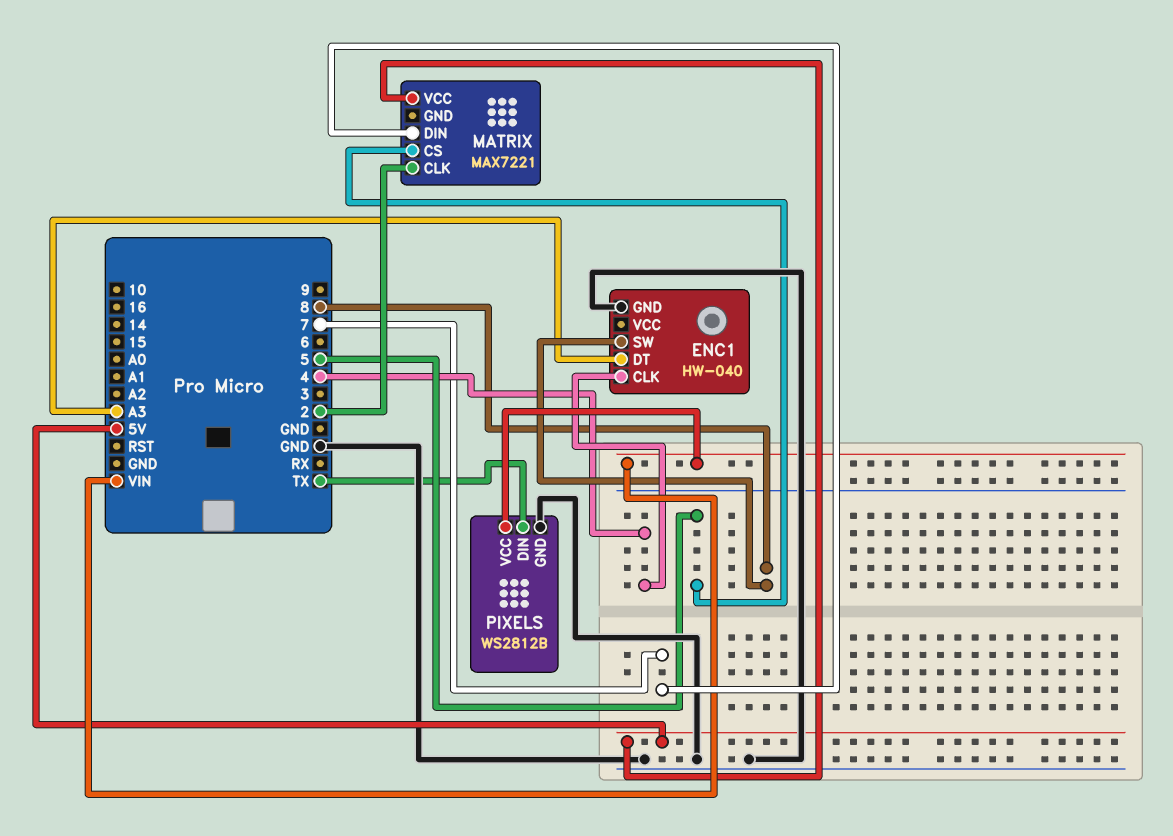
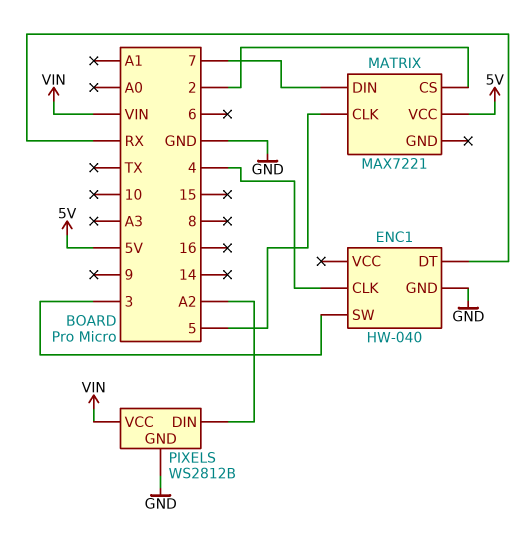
ENC1 pin DT: A3 -> RX
ENC1 pin SW: 8 -> 3
MATRIX pin CLK: 2 -> 5
MATRIX pin CS: 5 -> 2
PIXELS pin DIN: TX -> A2

